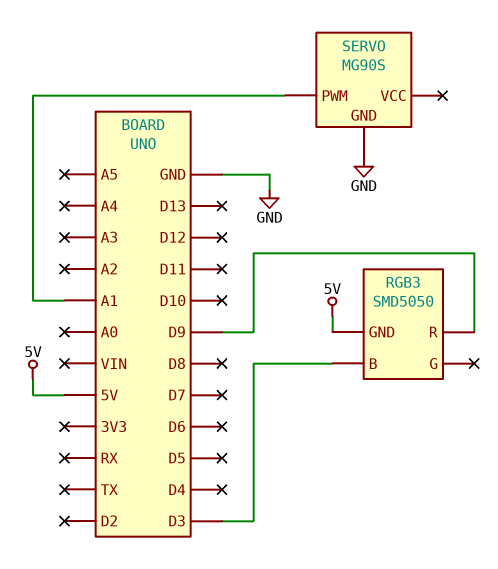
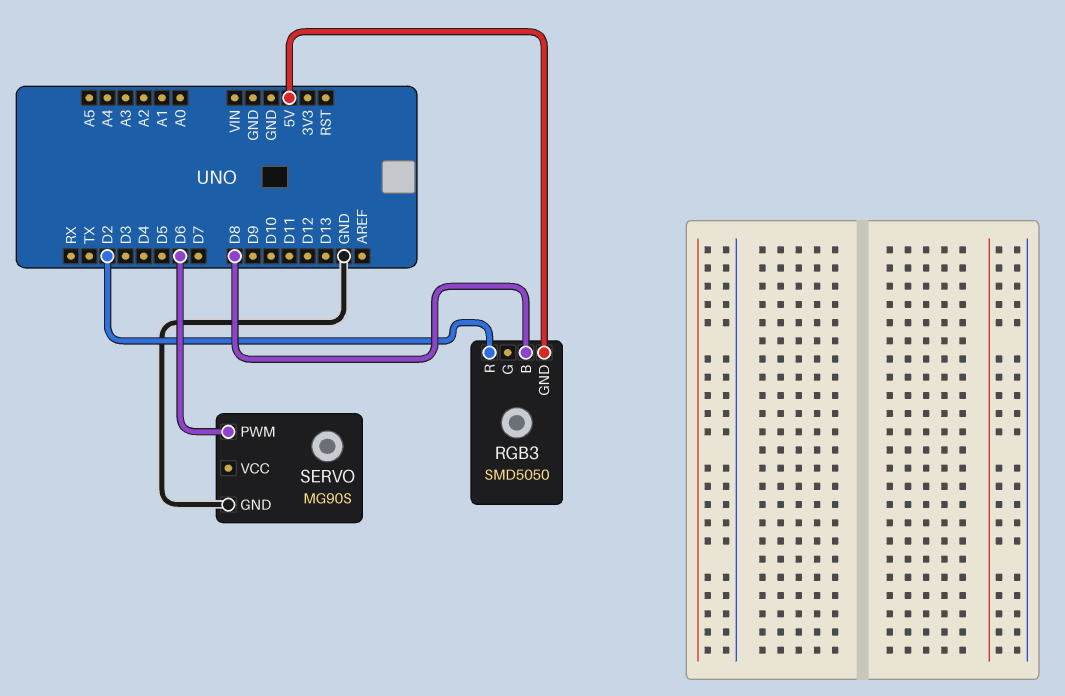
RGB3 pin B: D3 -> D8
RGB3 pin R: D9 -> D2
SERVO pin PWM: A1 -> D6

